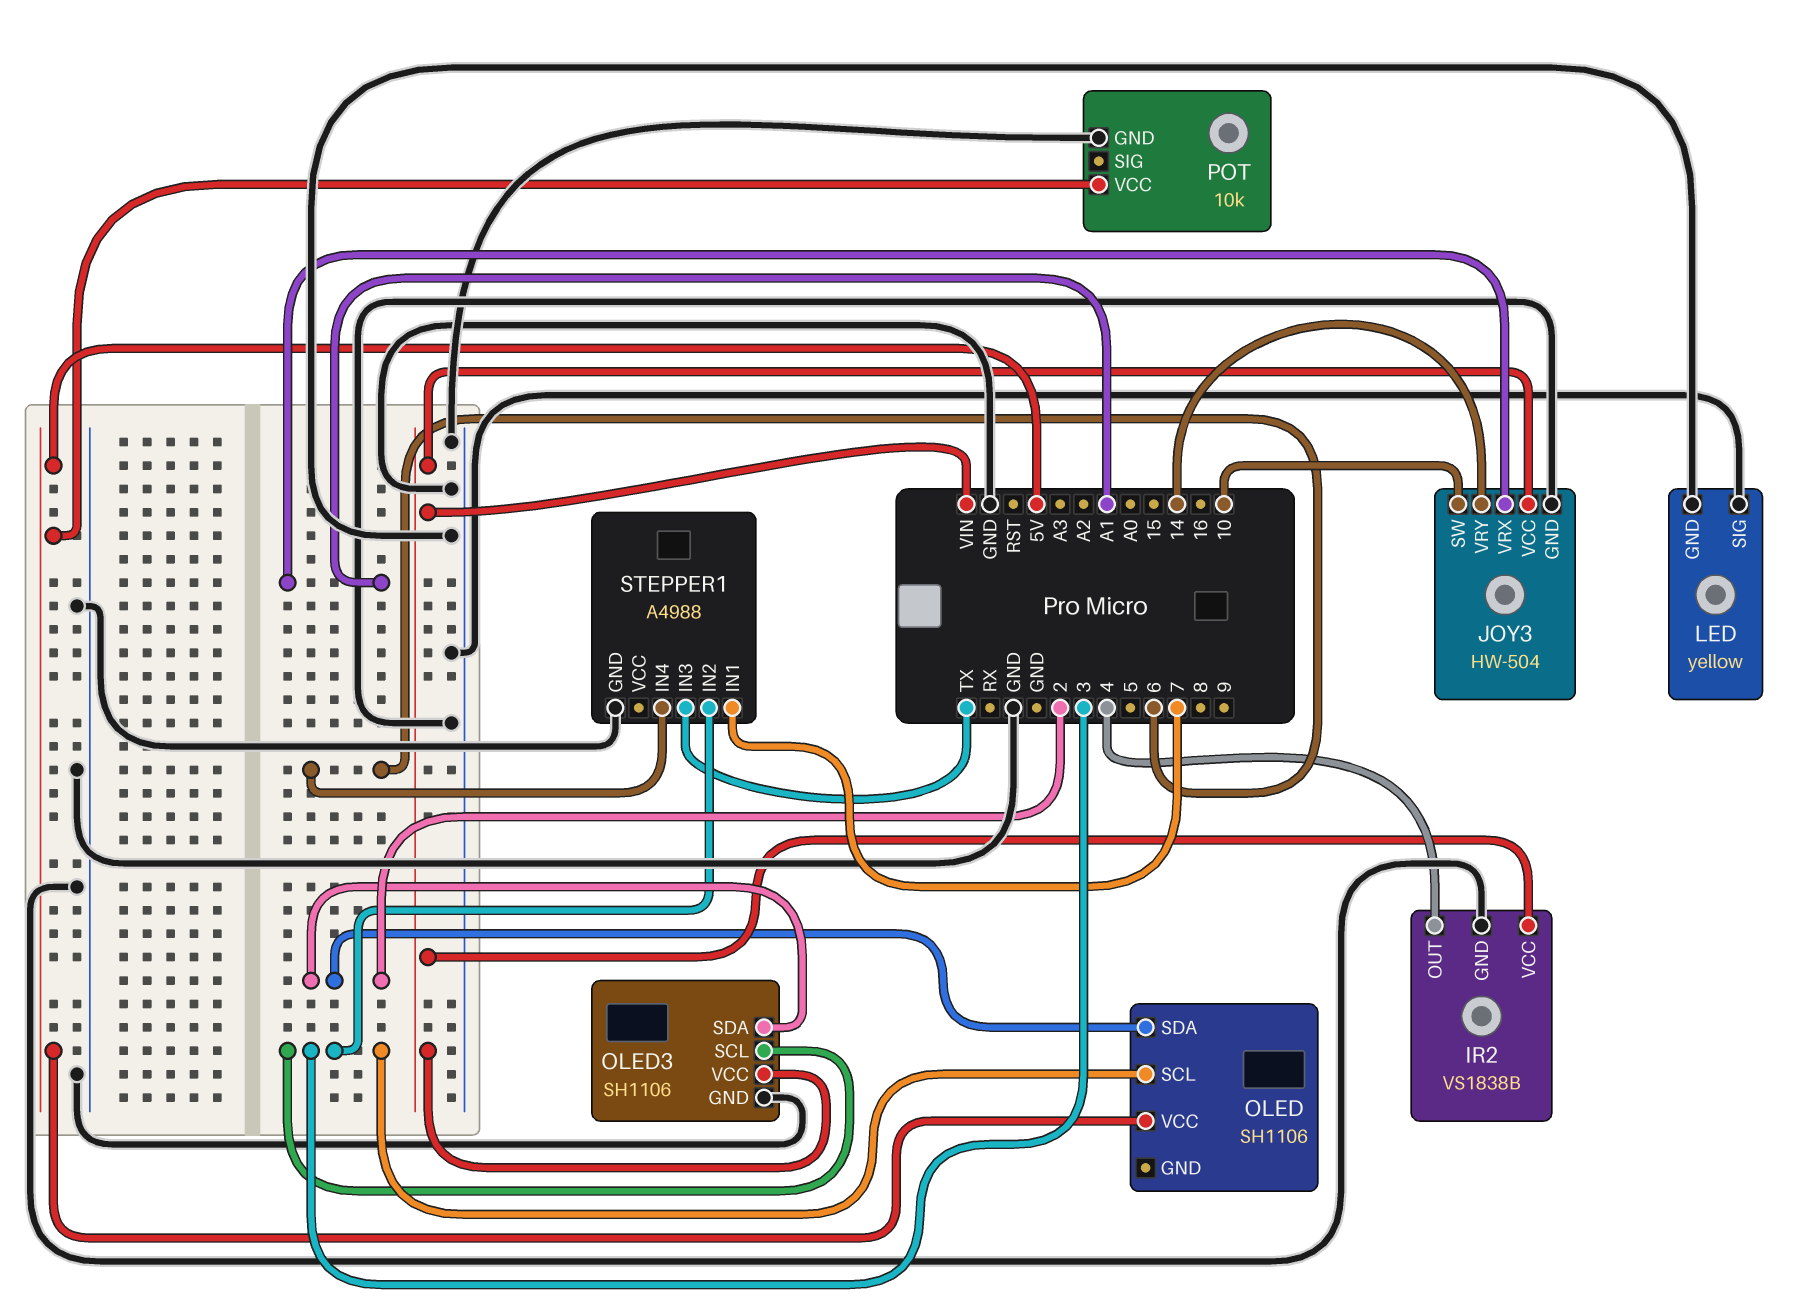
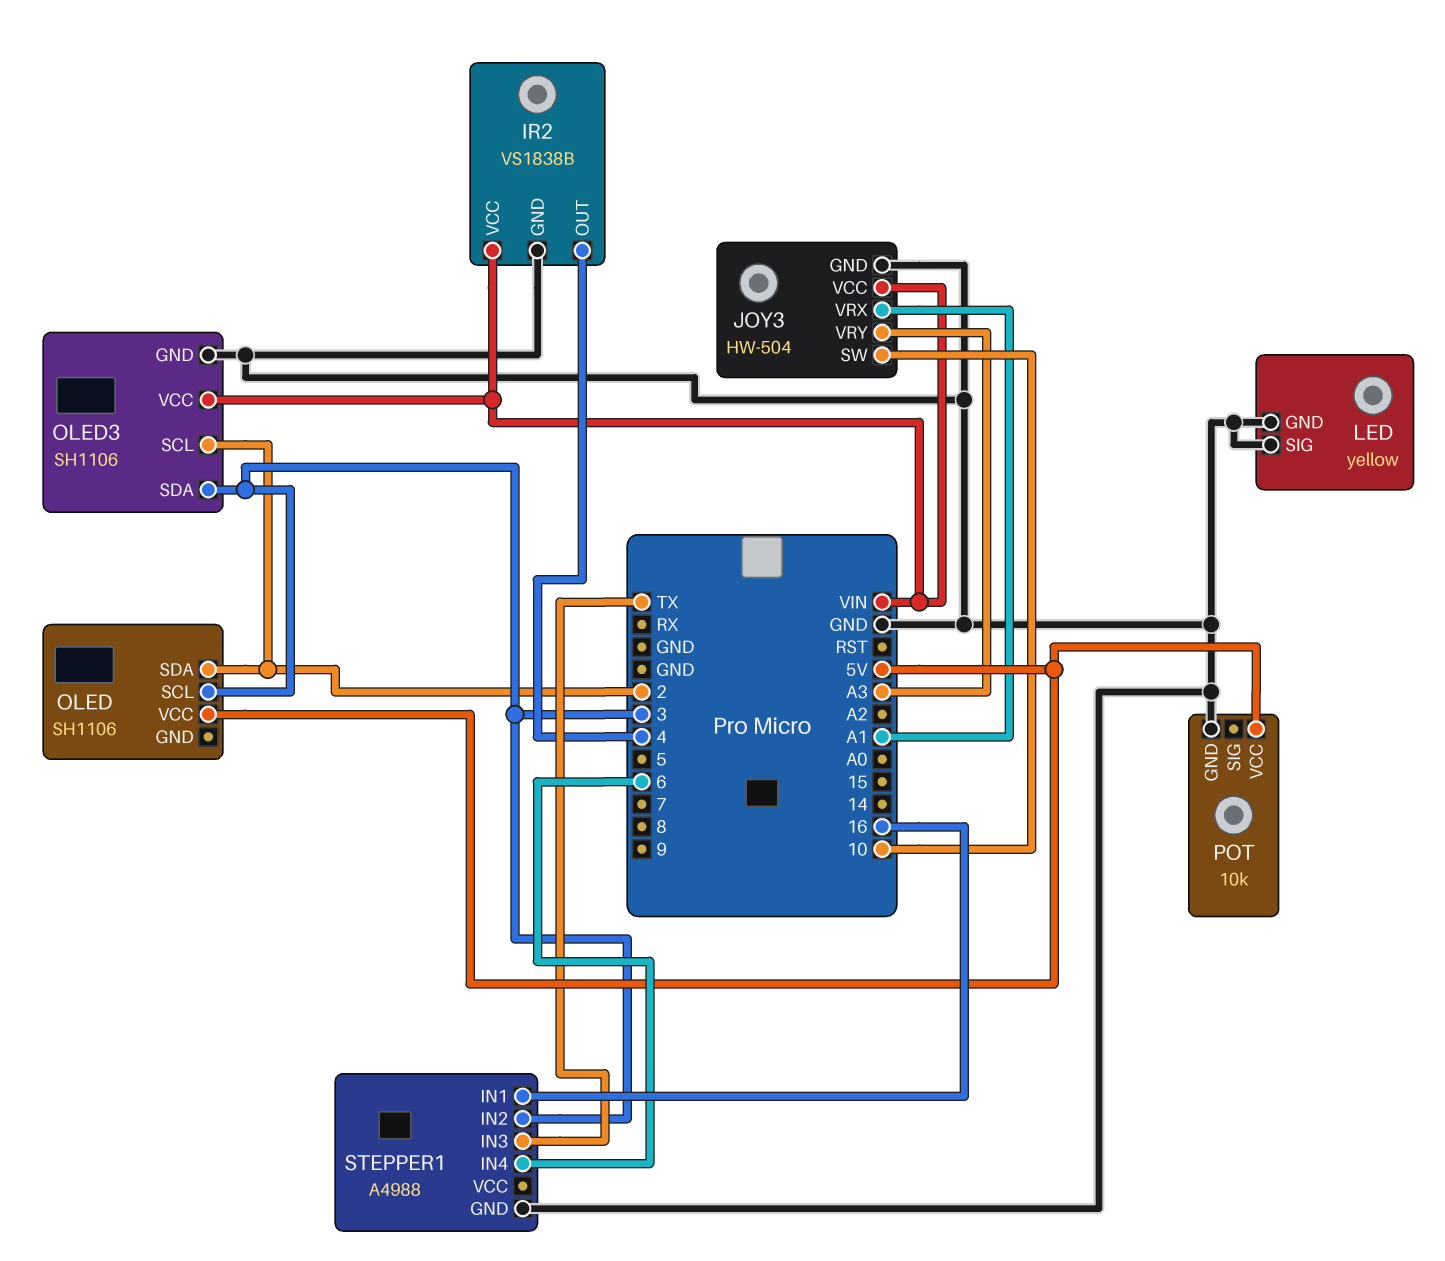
JOY3 pin VRY: 14 -> A3
OLED3 pin SCL: 3 -> 2
OLED3 pin SDA: 2 -> 3
STEPPER1 pin IN1: 7 -> 16

